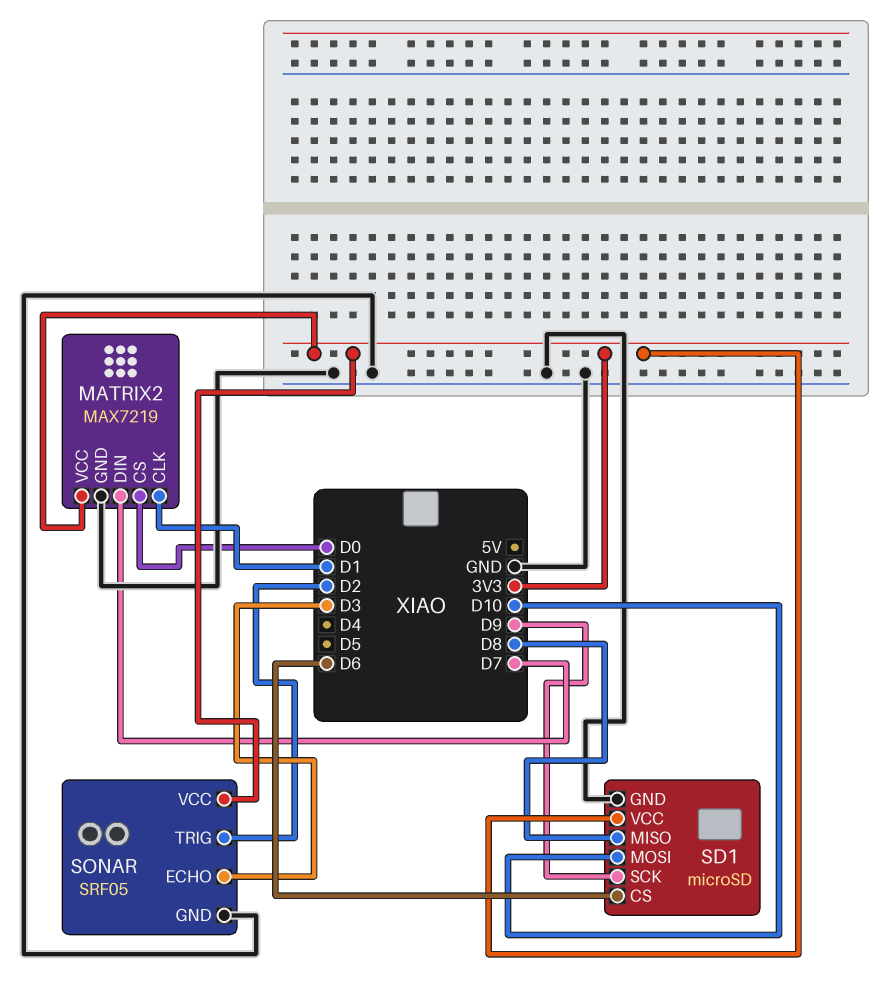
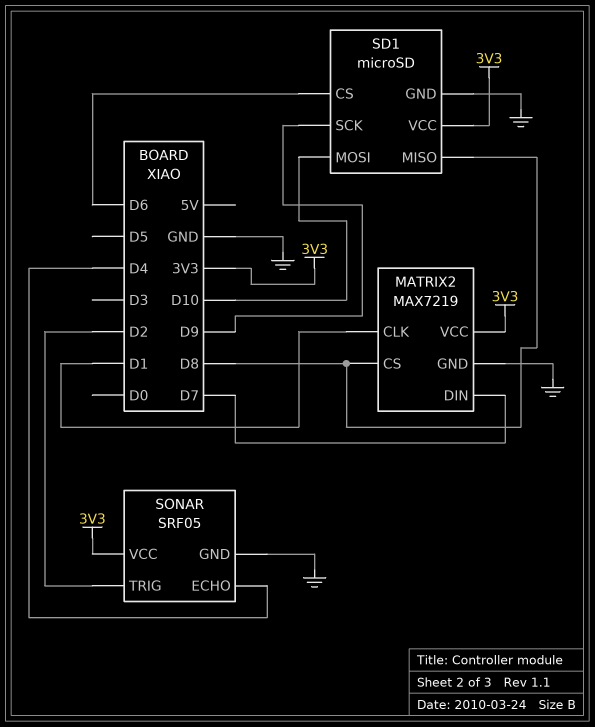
MATRIX2 pin CS: D0 -> D8
SONAR pin ECHO: D3 -> D4

